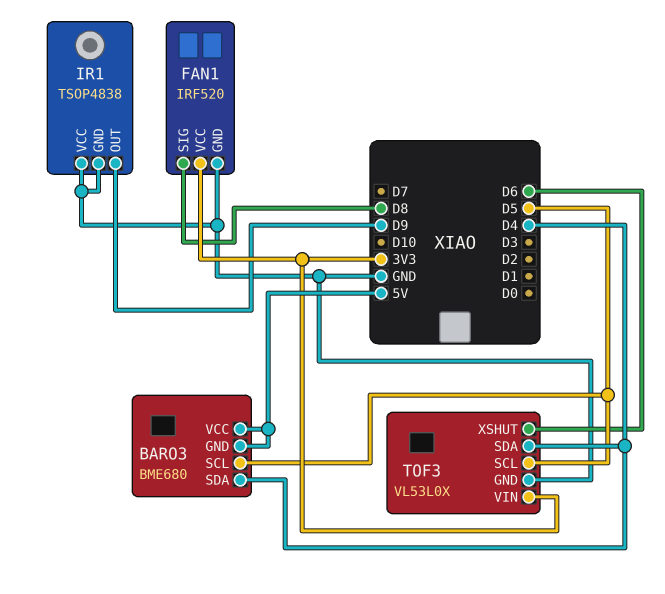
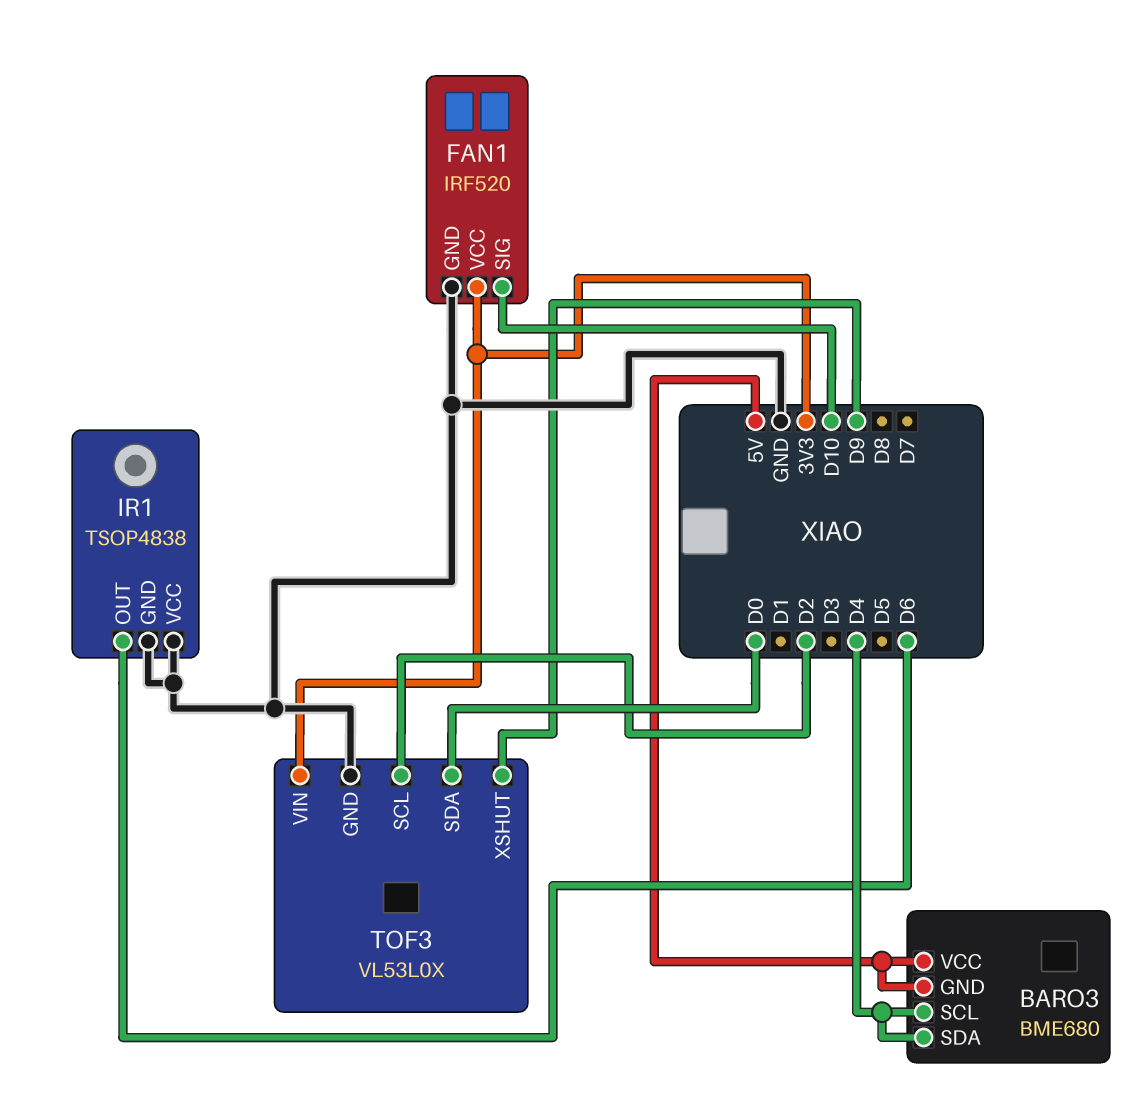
BARO3 pin SCL: D5 -> D4
FAN1 pin SIG: D8 -> D10
IR1 pin OUT: D9 -> D6
TOF3 pin SCL: D5 -> D2
TOF3 pin SDA: D4 -> D0
TOF3 pin XSHUT: D6 -> D9

